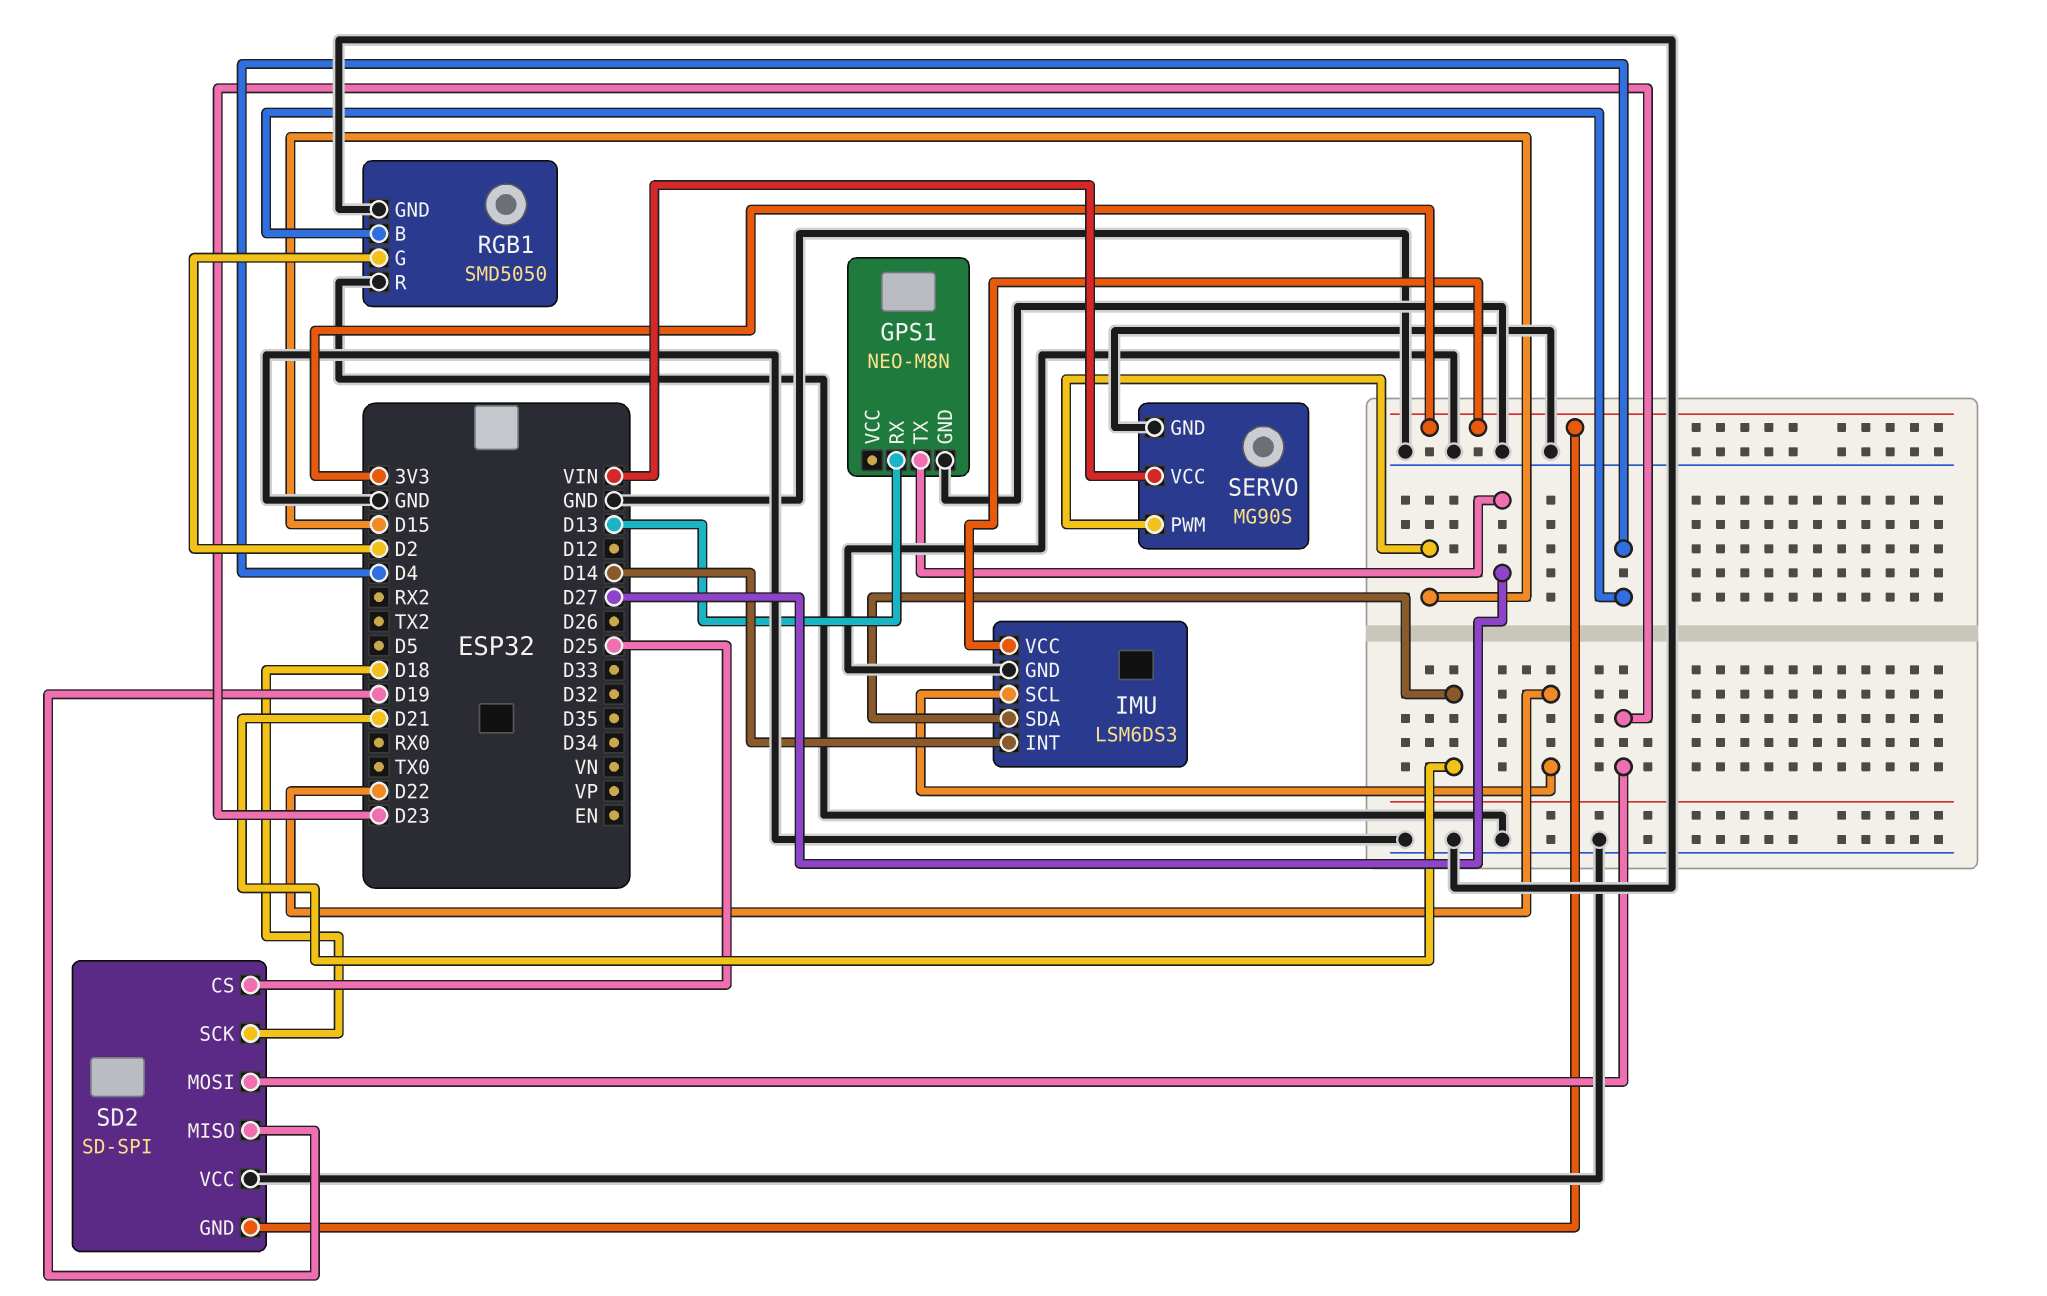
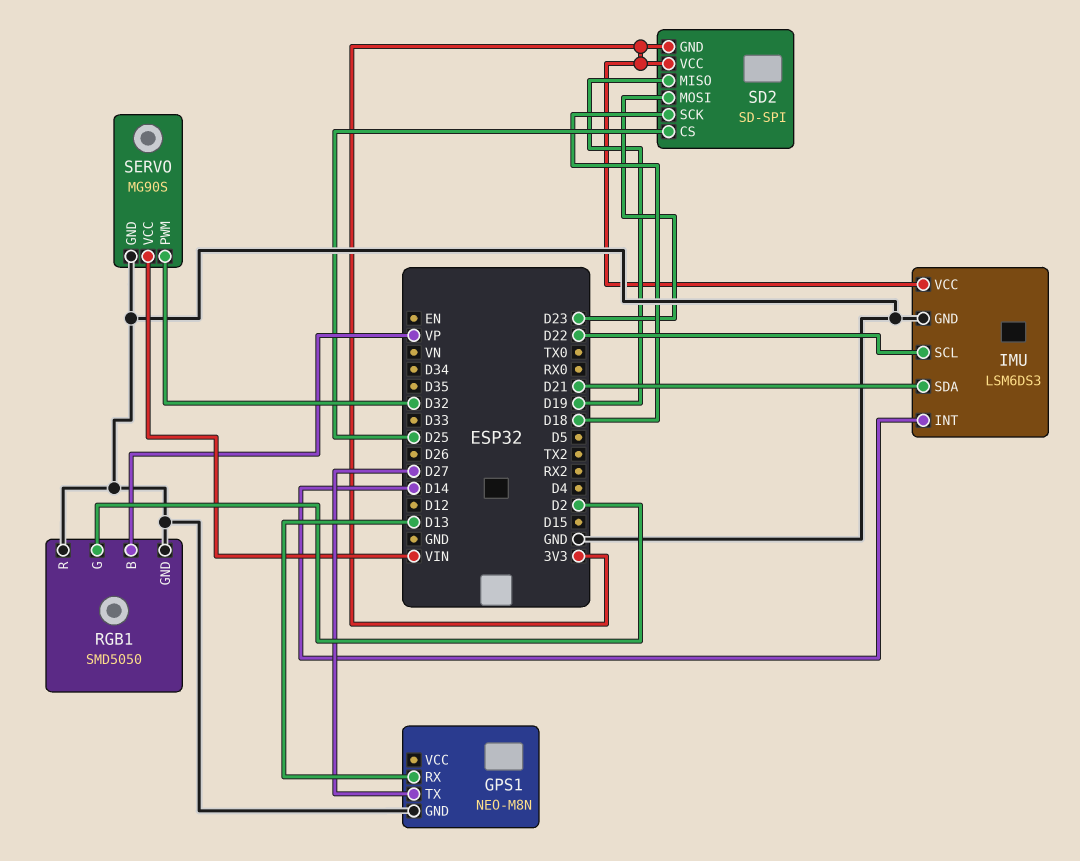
RGB1 pin B: D4 -> VP
SD2 pin VCC: GND -> 3V3
SERVO pin PWM: D15 -> D32

